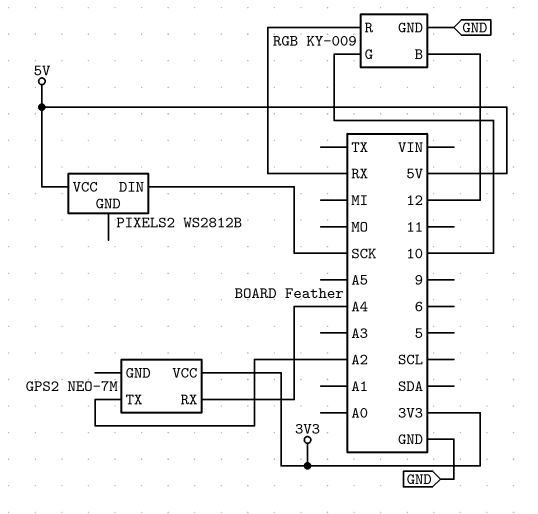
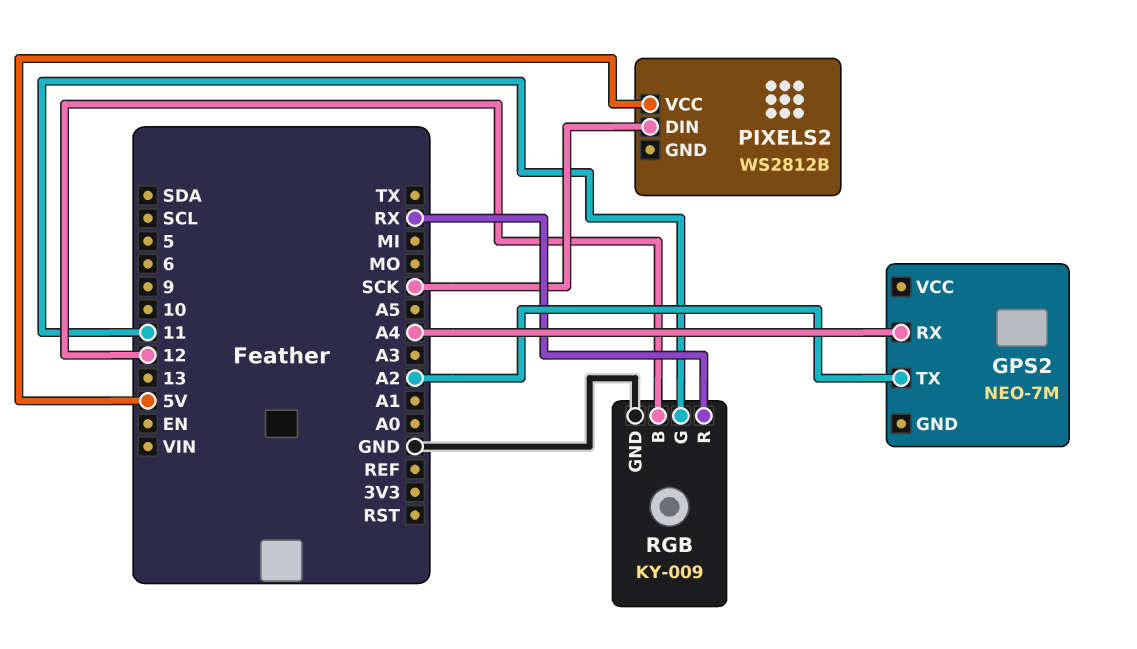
GPS2 pin VCC: 3V3 -> none
RGB pin G: 10 -> 11

